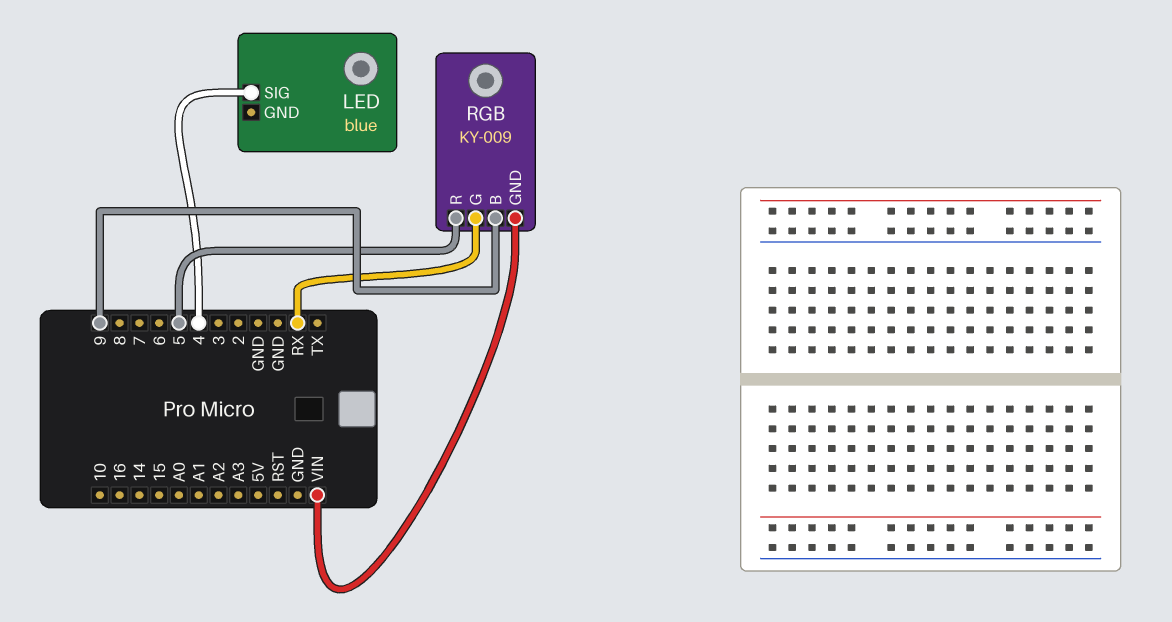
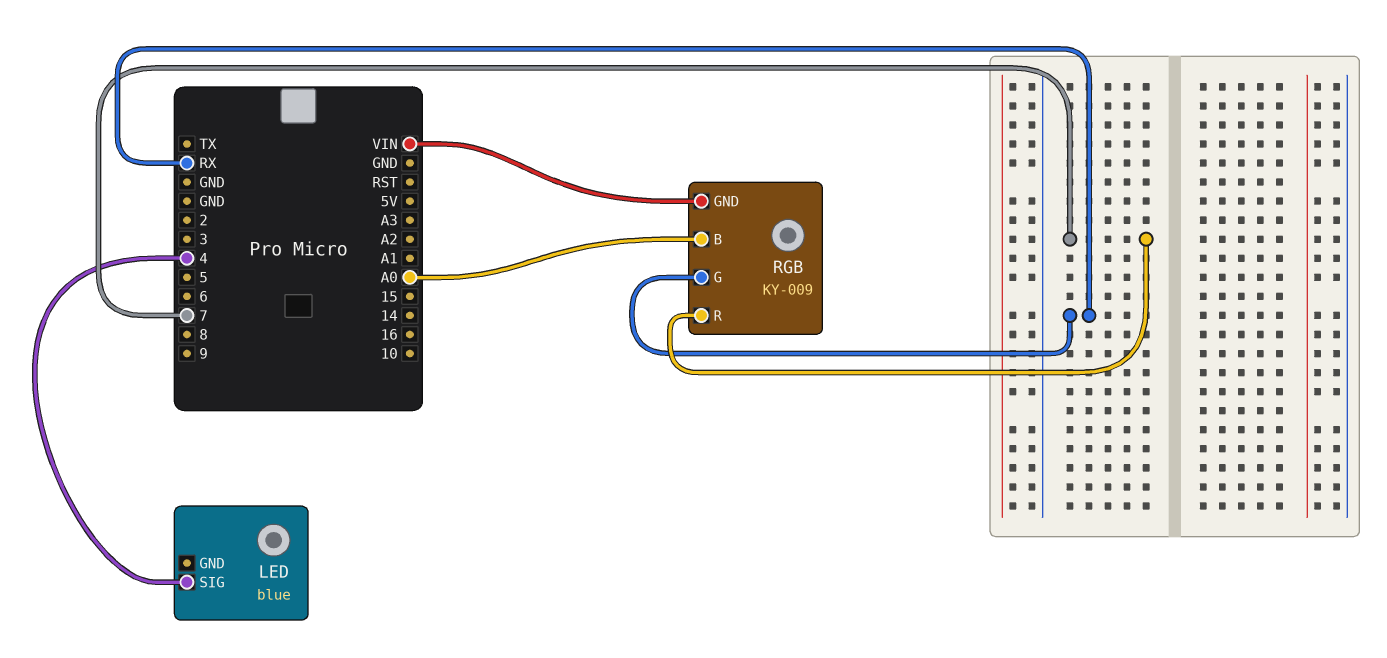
RGB pin B: 9 -> A0
RGB pin R: 5 -> 7

